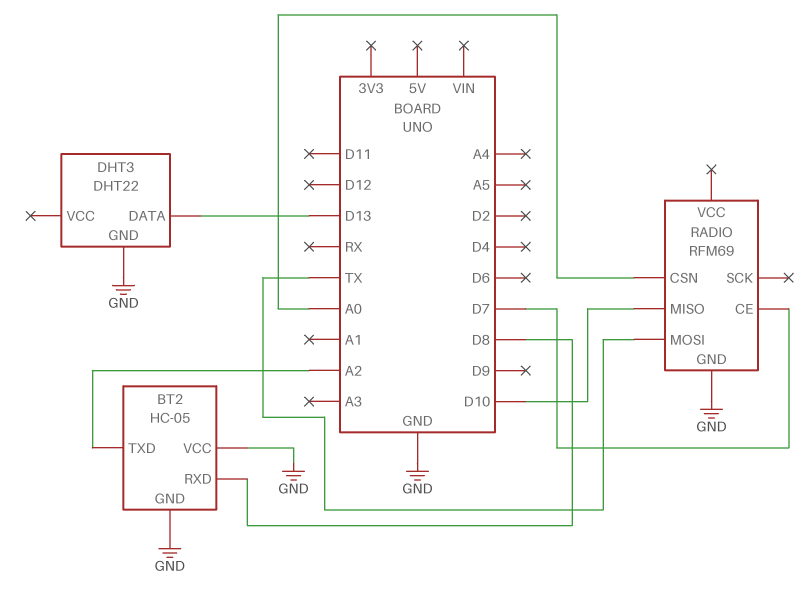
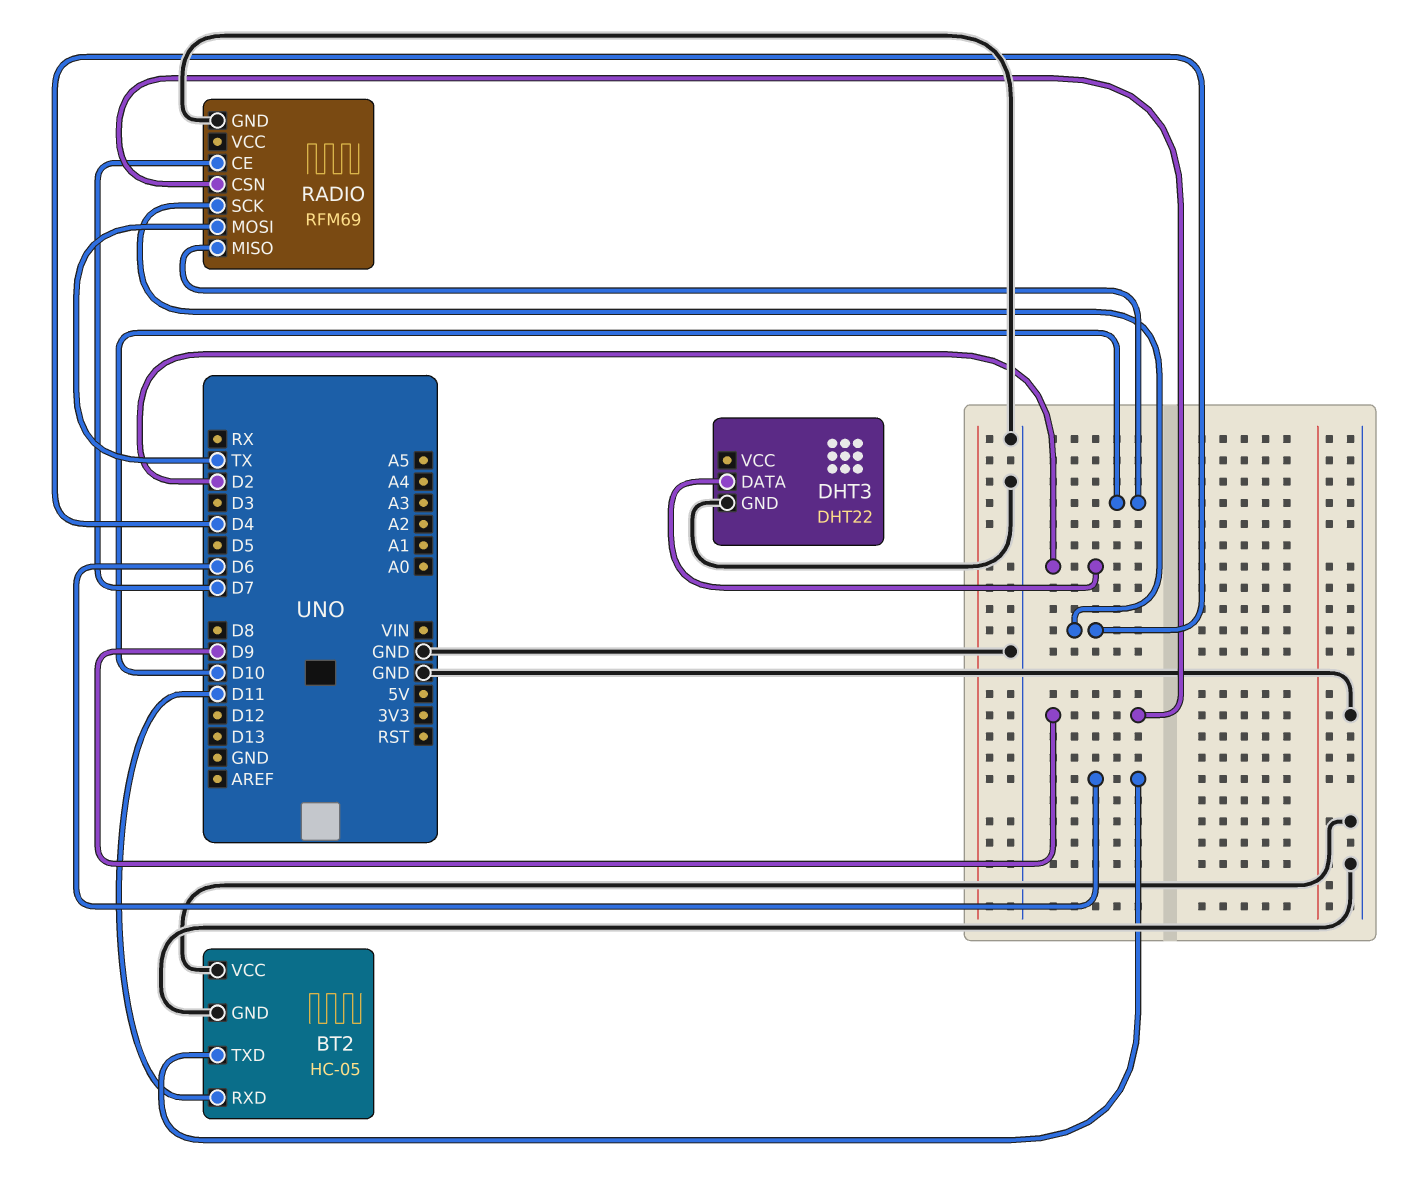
BT2 pin RXD: D8 -> D11
BT2 pin TXD: A2 -> D6
DHT3 pin DATA: D13 -> D2
RADIO pin CSN: A0 -> D9
RADIO pin SCK: none -> D4

